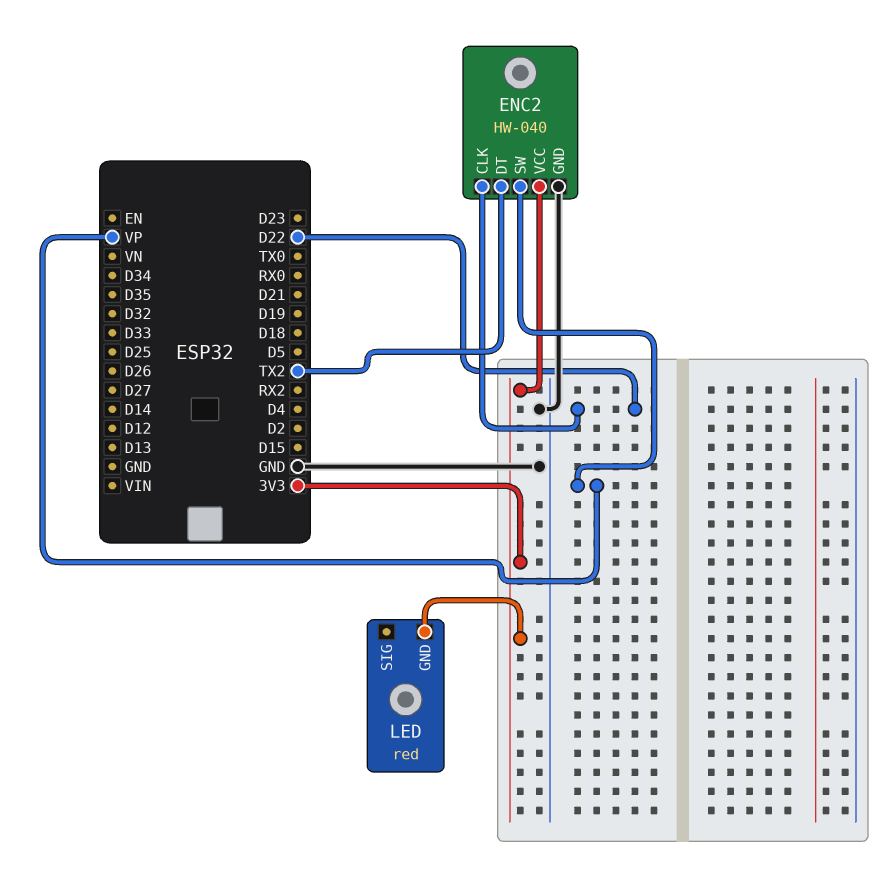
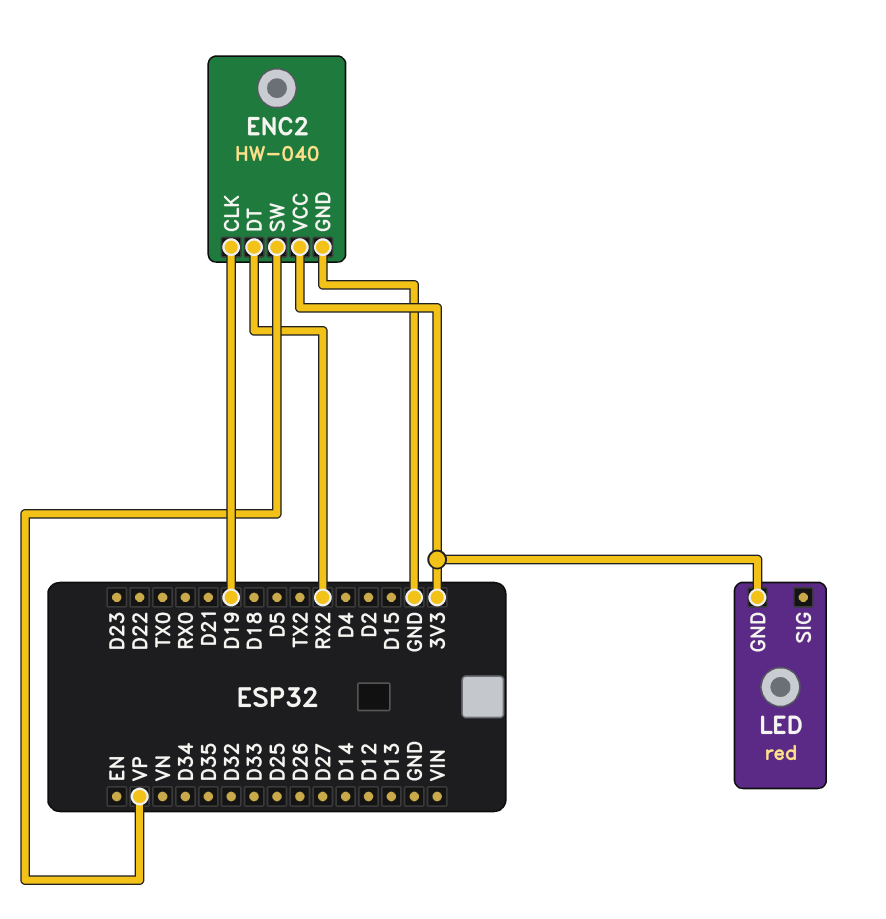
ENC2 pin CLK: D22 -> D19
ENC2 pin DT: TX2 -> RX2

